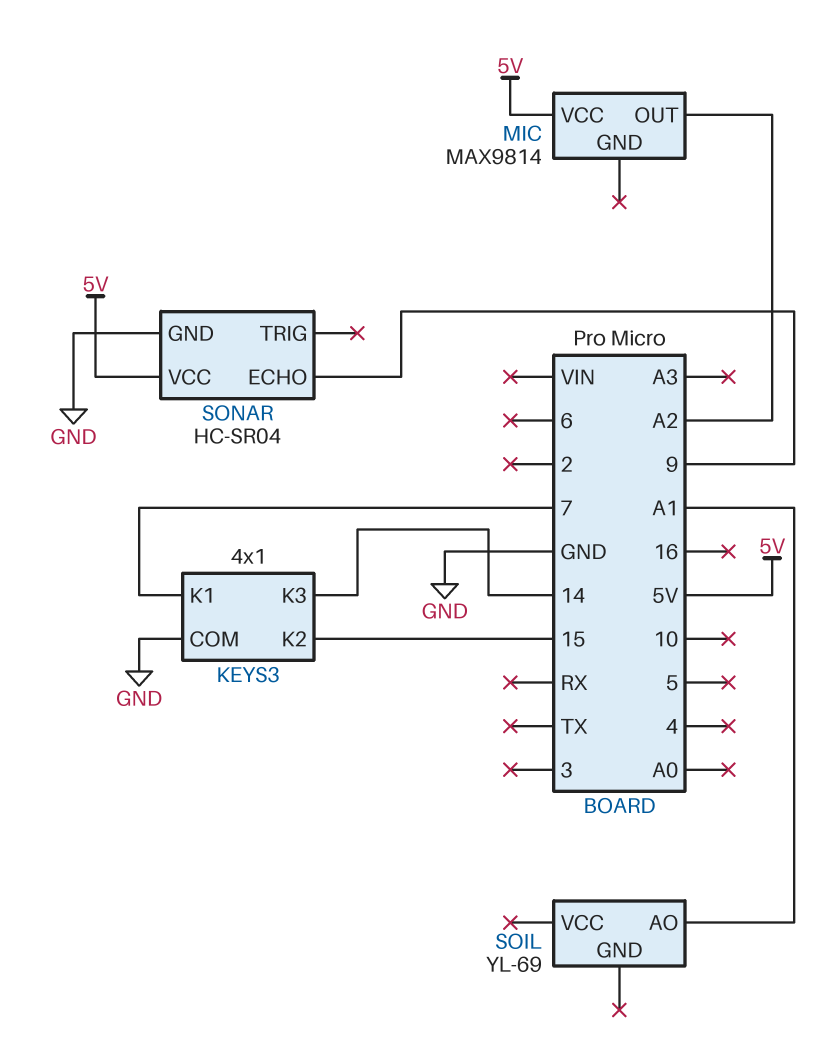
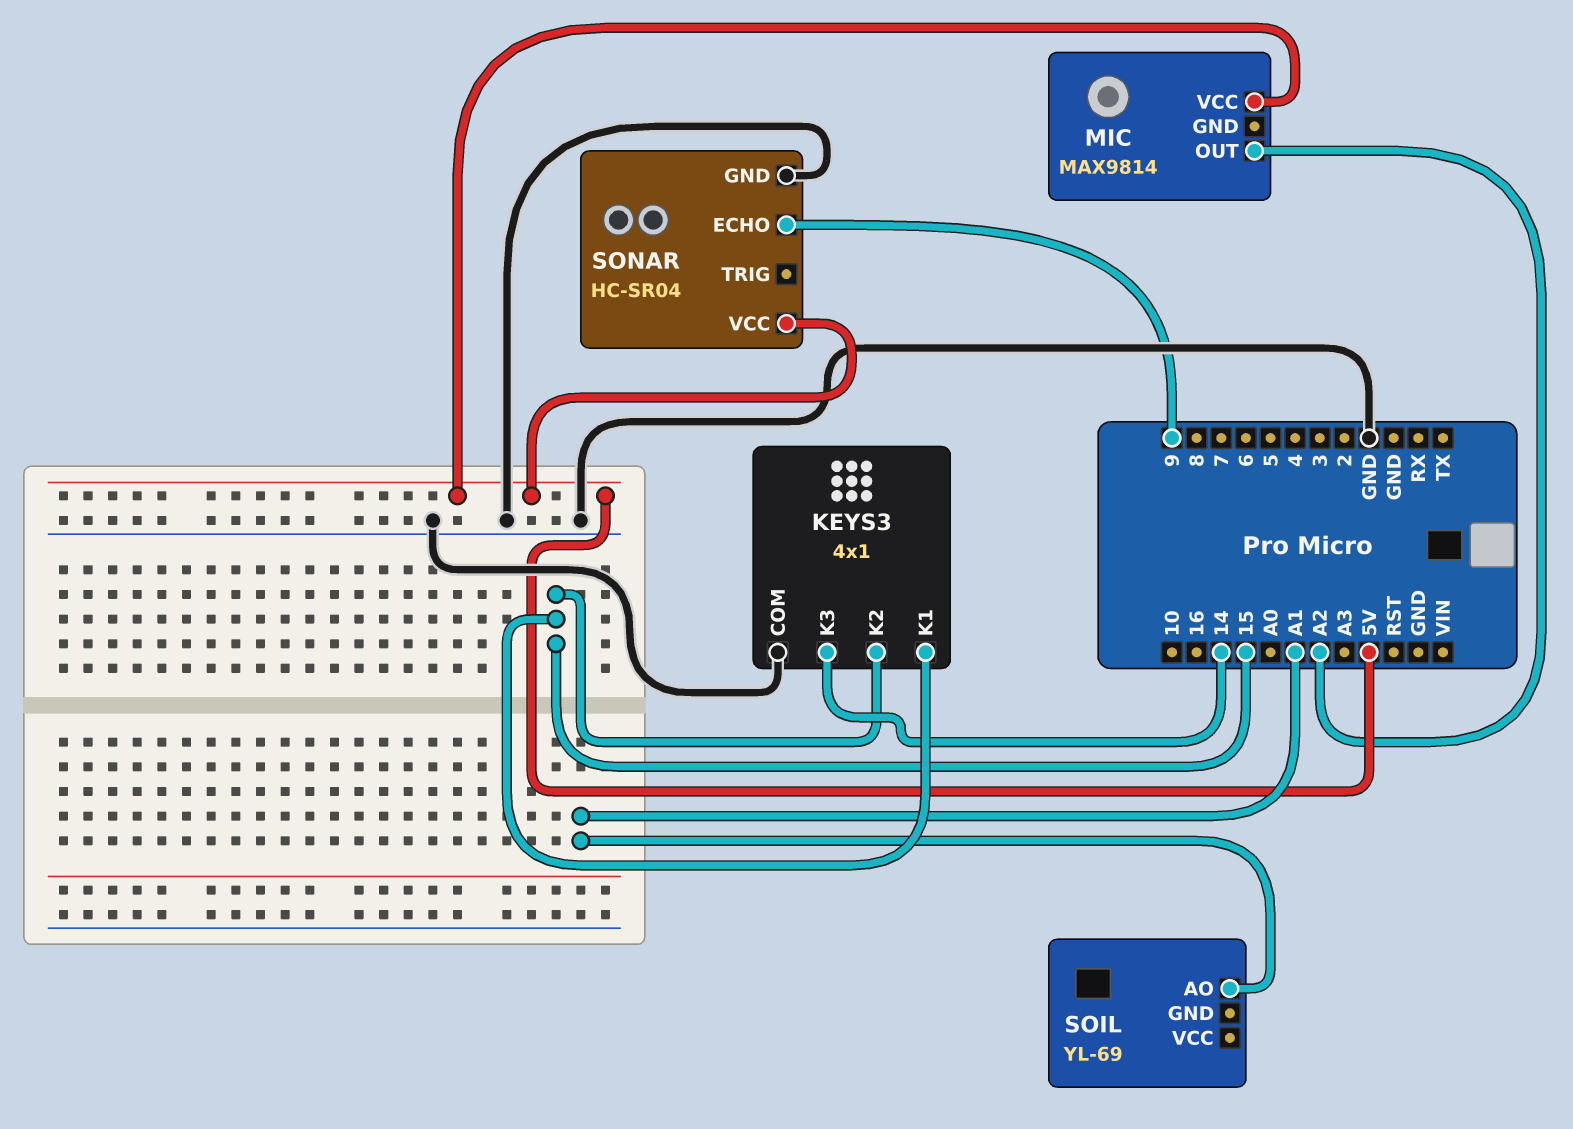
KEYS3 pin K1: 7 -> 15

